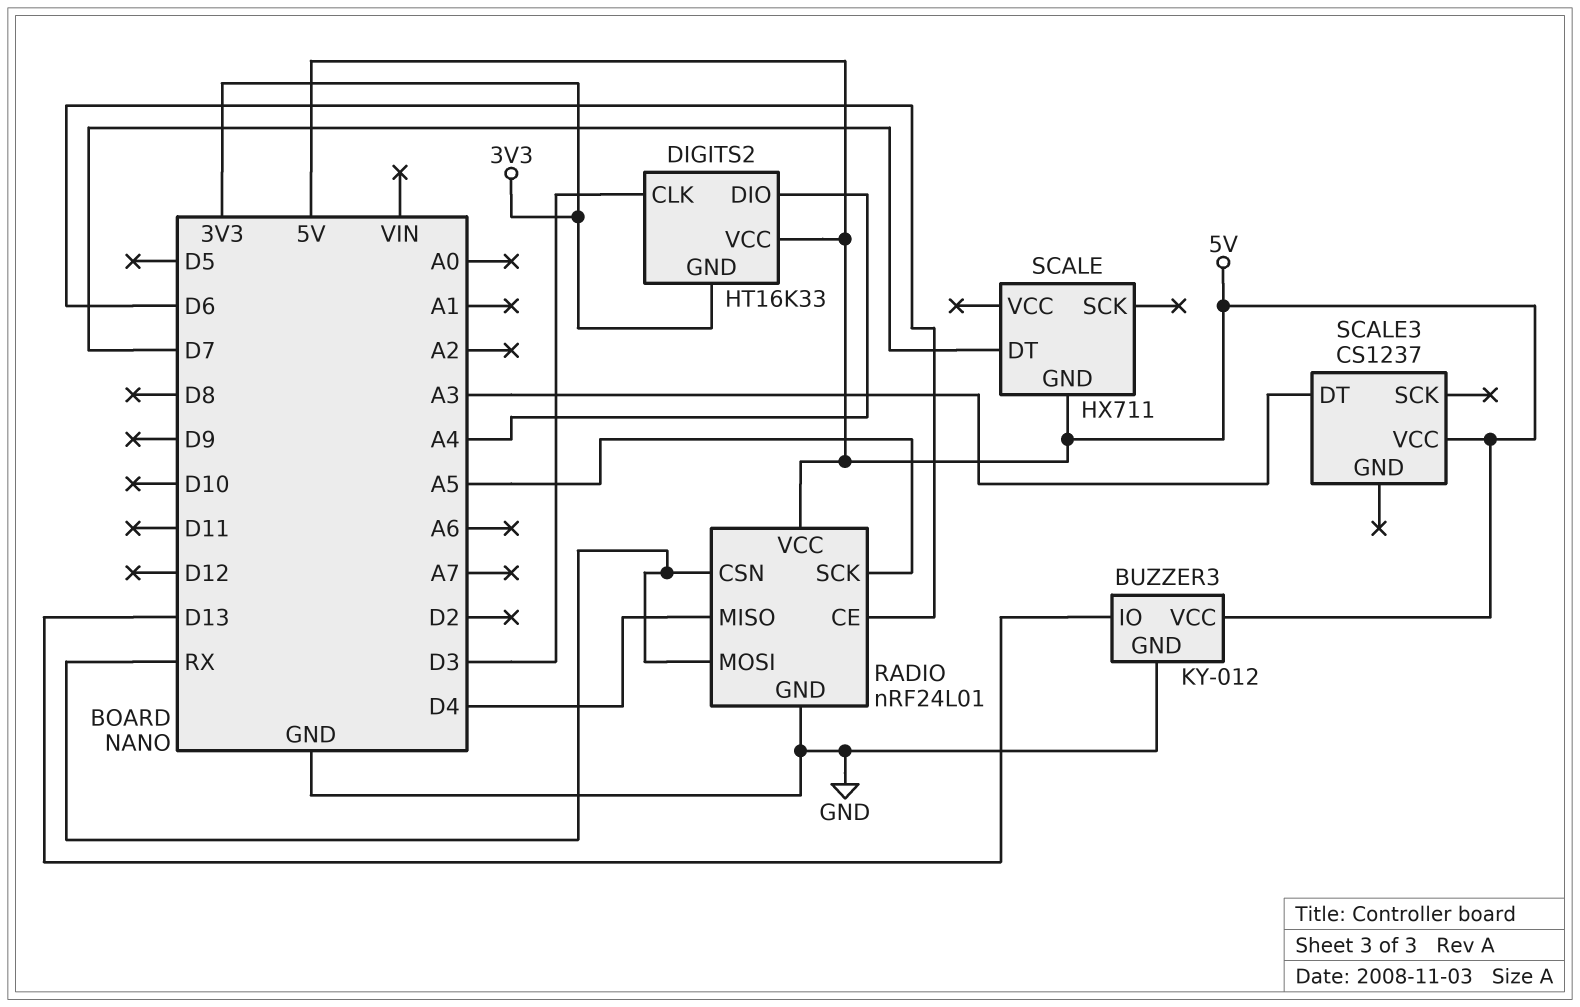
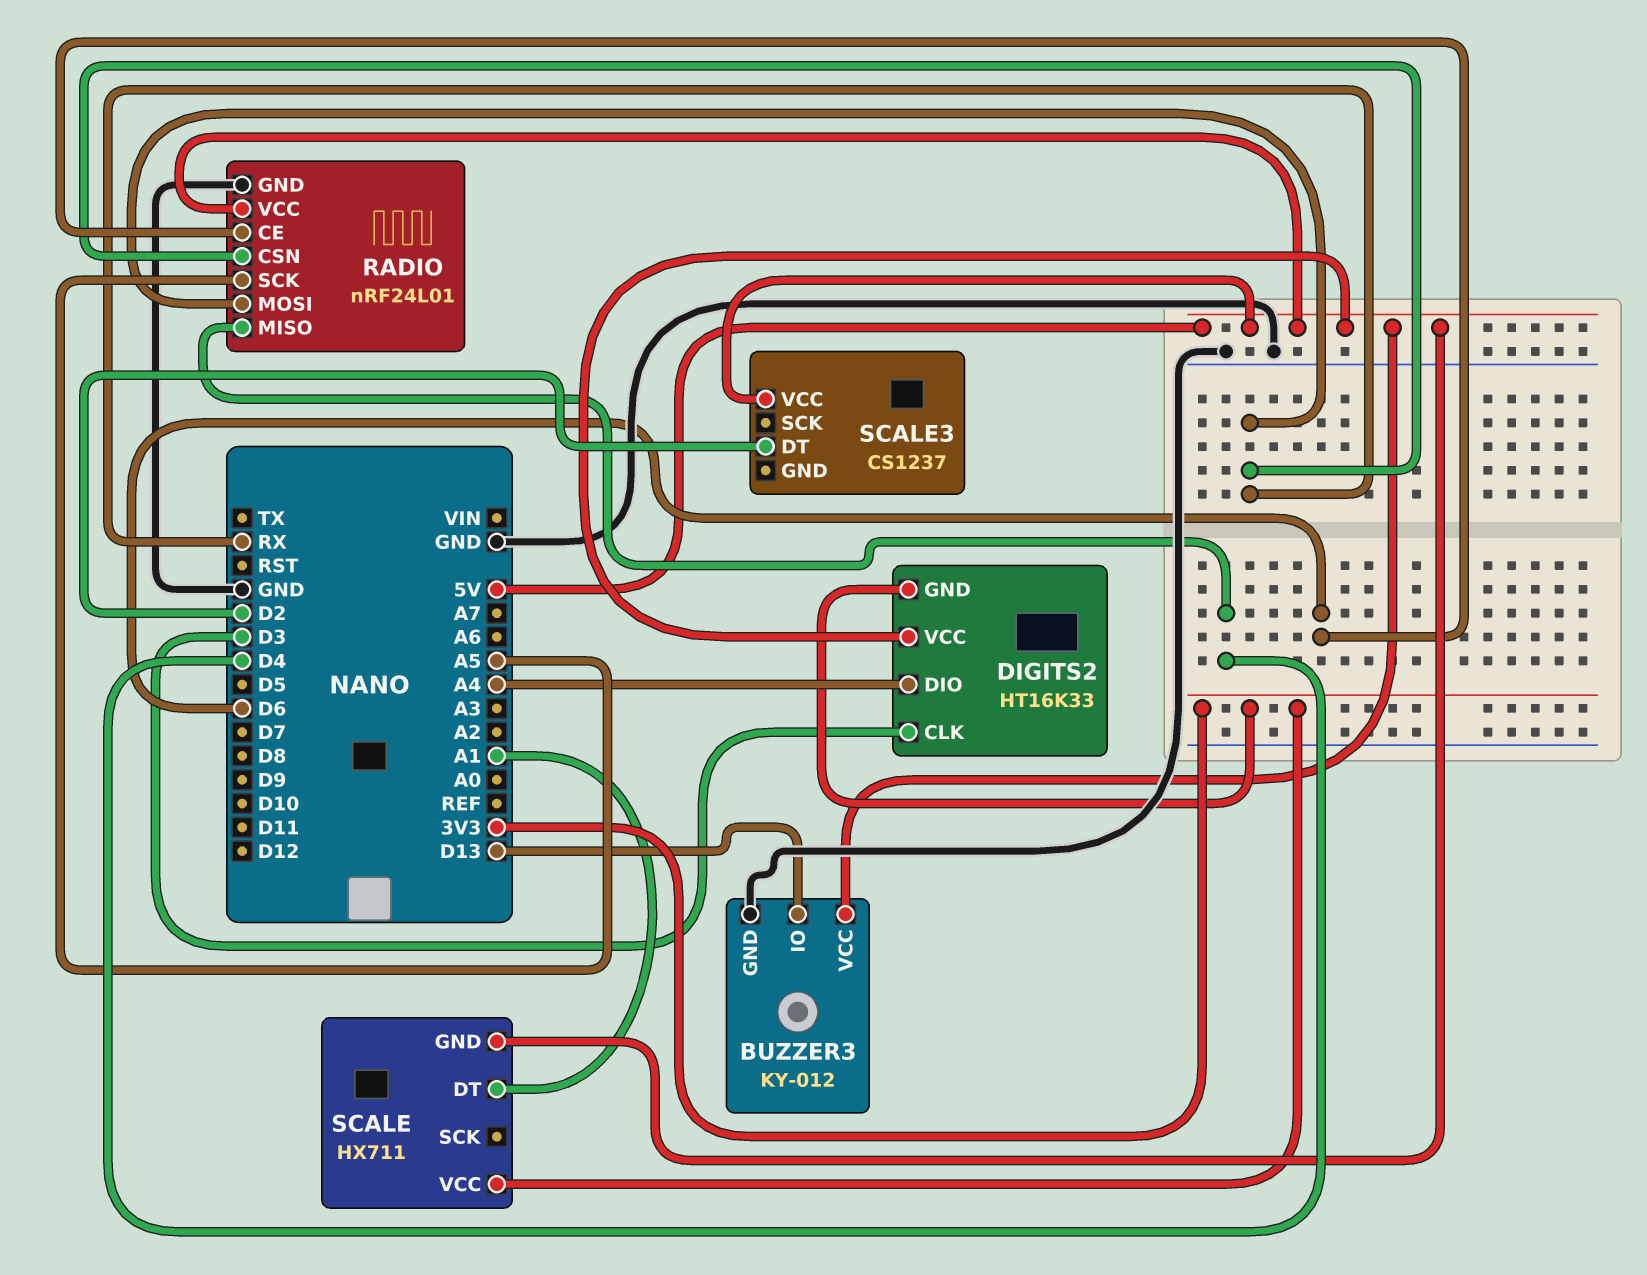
SCALE pin DT: D7 -> A1
SCALE pin VCC: none -> 3V3
SCALE3 pin DT: A3 -> D2

